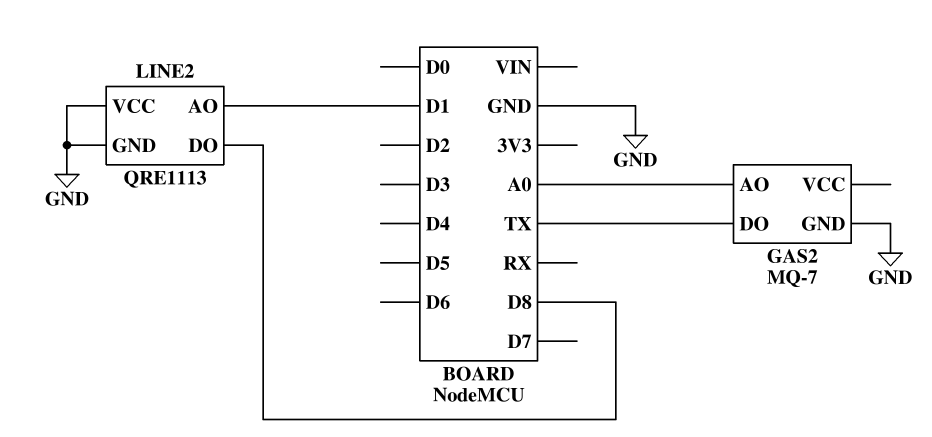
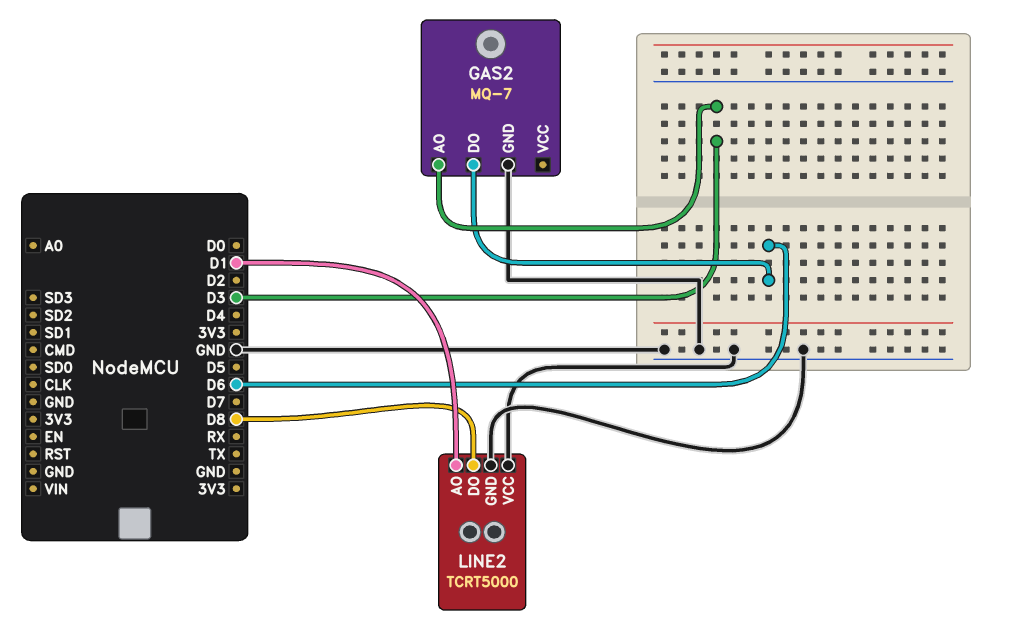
GAS2 pin AO: A0 -> D3
GAS2 pin DO: TX -> D6
LINE2: QRE1113 -> TCRT5000

